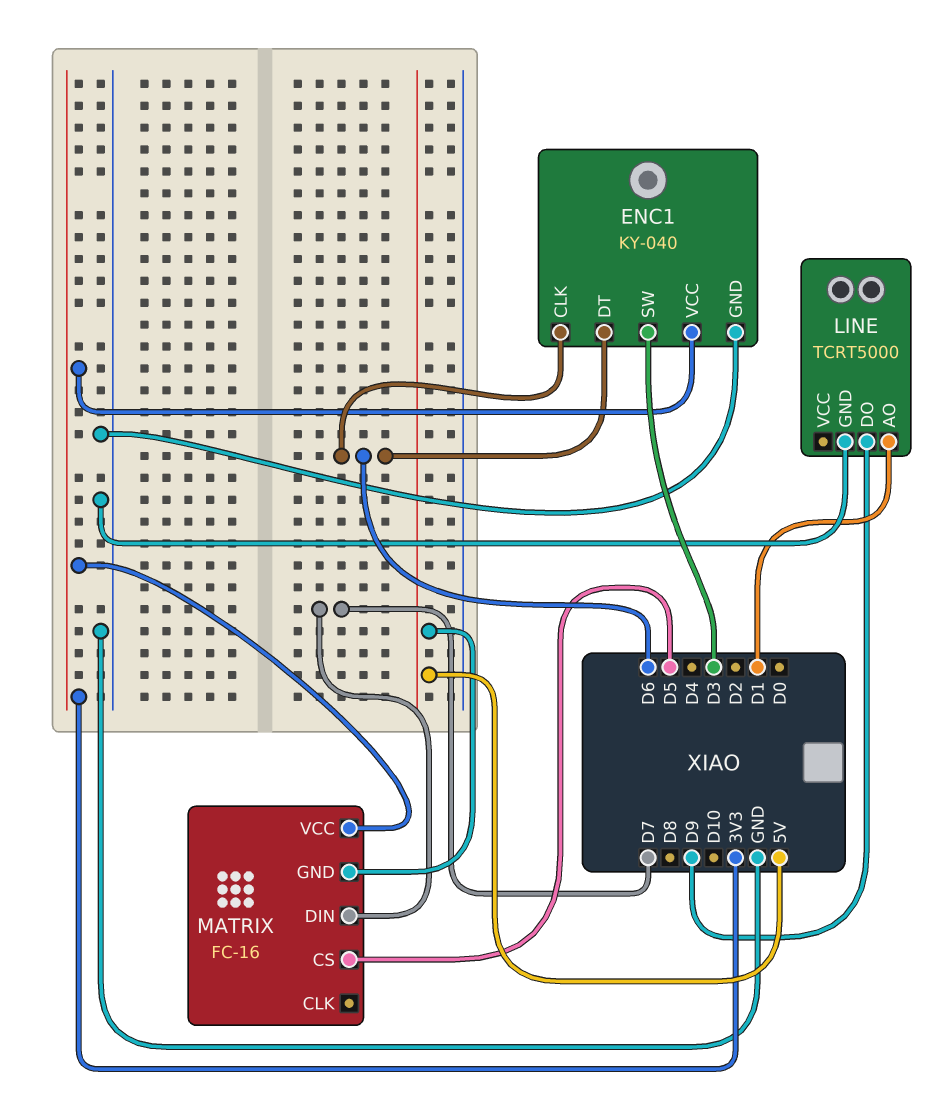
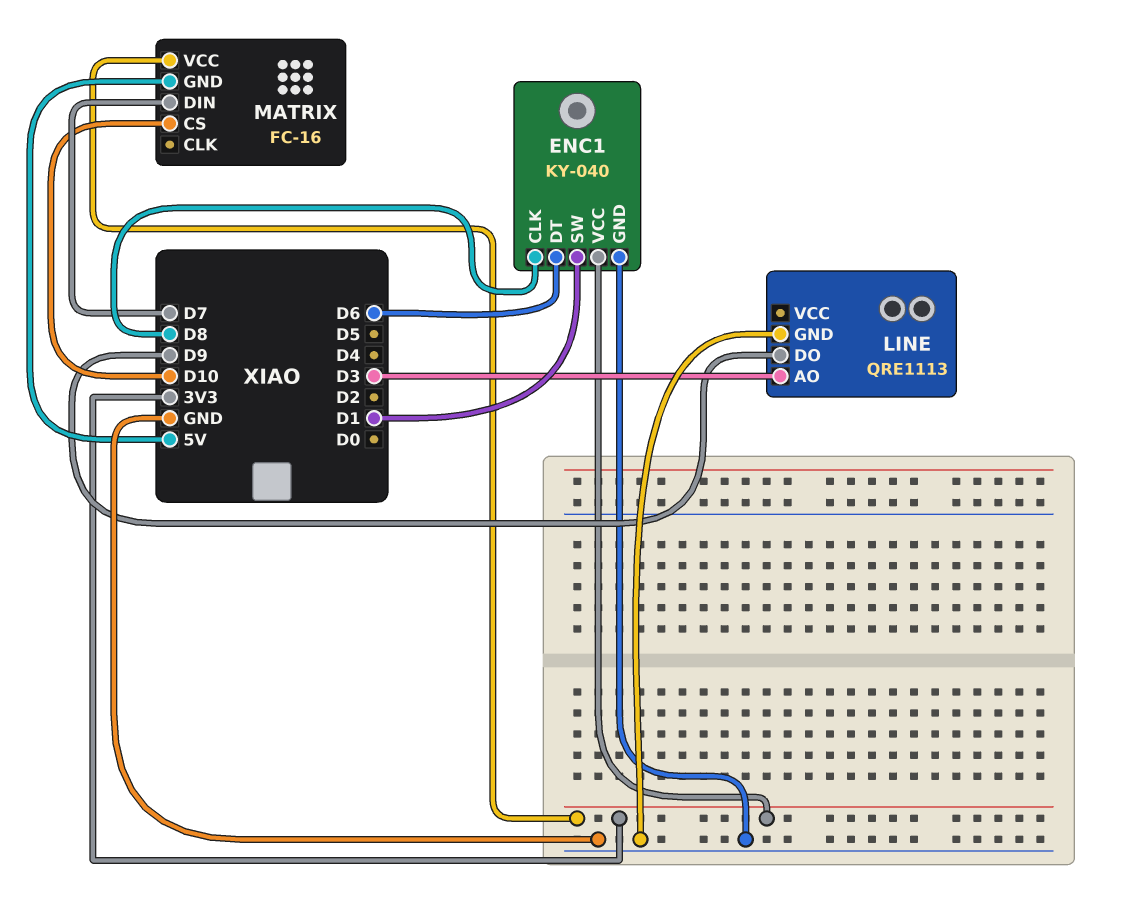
ENC1 pin CLK: D6 -> D8
ENC1 pin SW: D3 -> D1
LINE: TCRT5000 -> QRE1113
LINE pin AO: D1 -> D3
MATRIX pin CS: D5 -> D10

